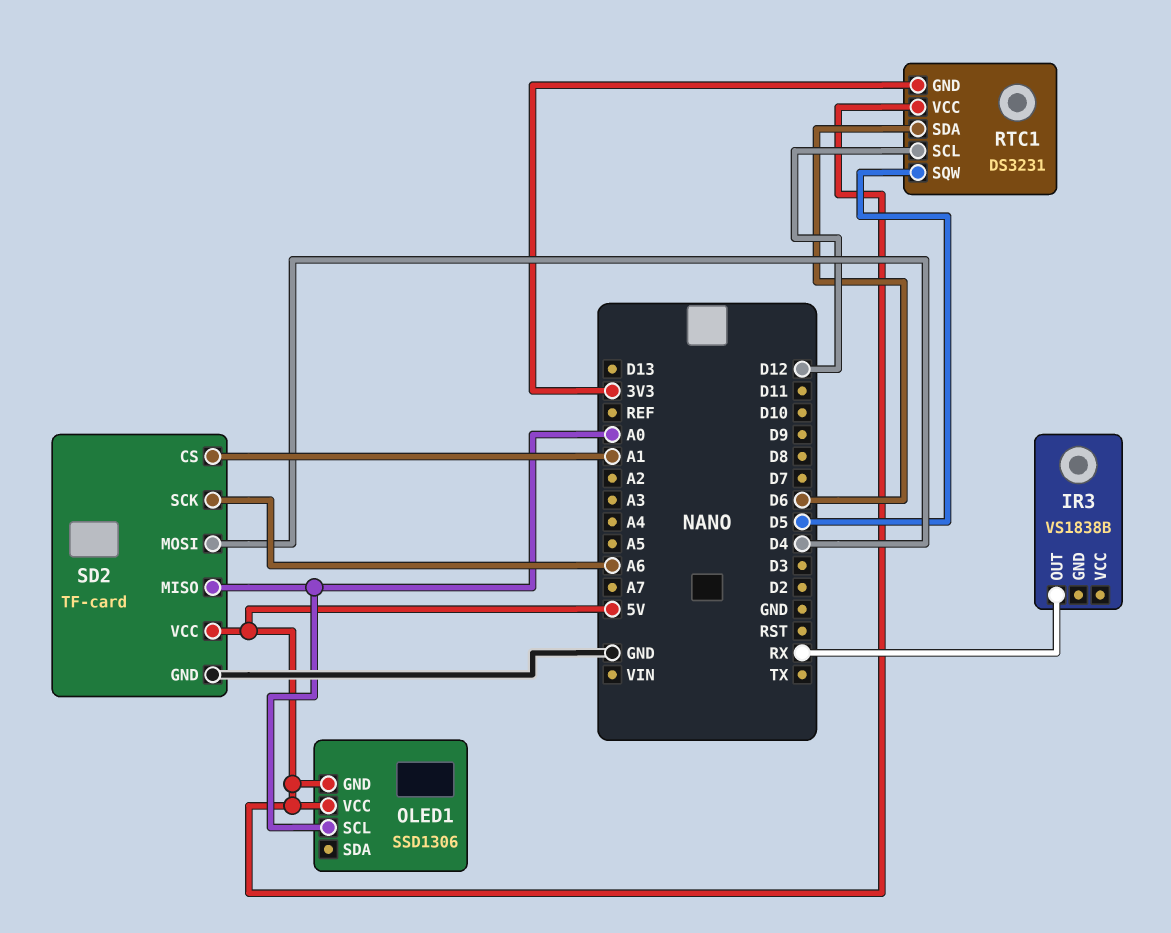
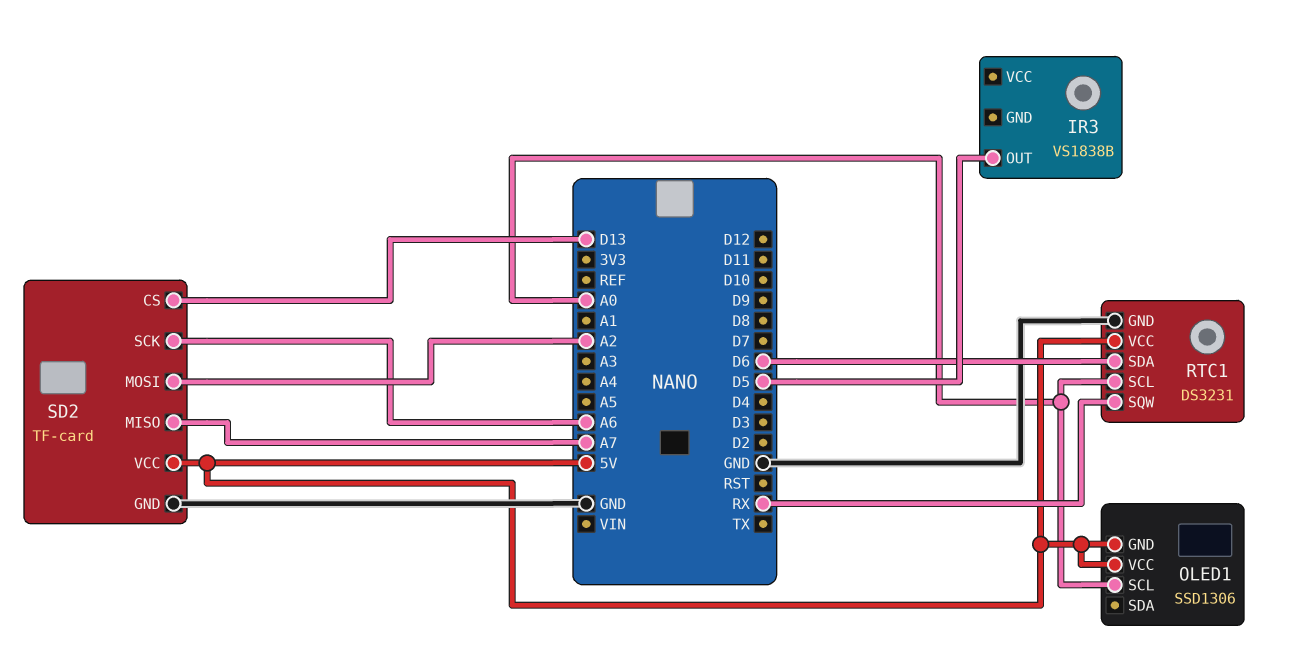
IR3 pin OUT: RX -> D5
RTC1 pin GND: 3V3 -> GND
RTC1 pin SCL: D12 -> A0
RTC1 pin SQW: D5 -> RX
SD2 pin CS: A1 -> D13
SD2 pin MISO: A0 -> A7
SD2 pin MOSI: D4 -> A2

